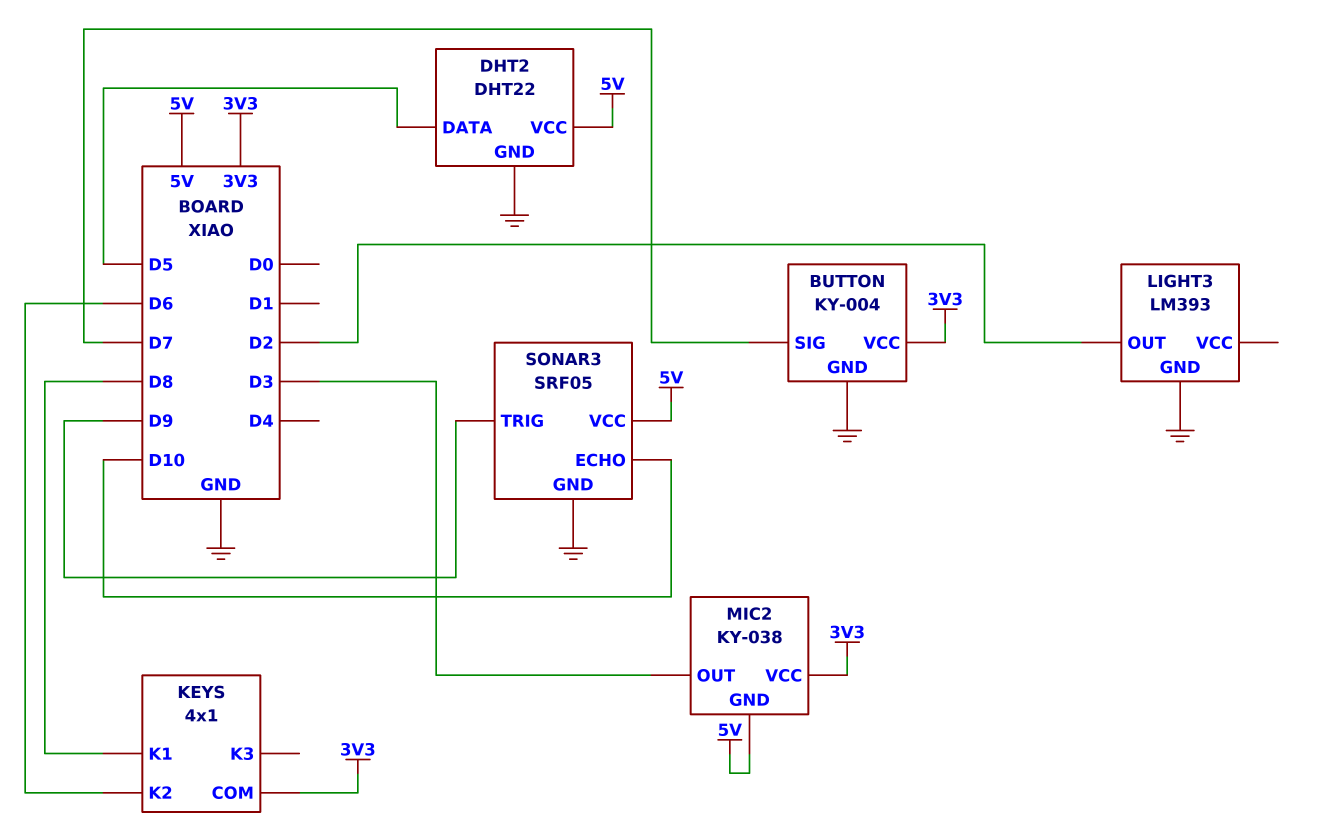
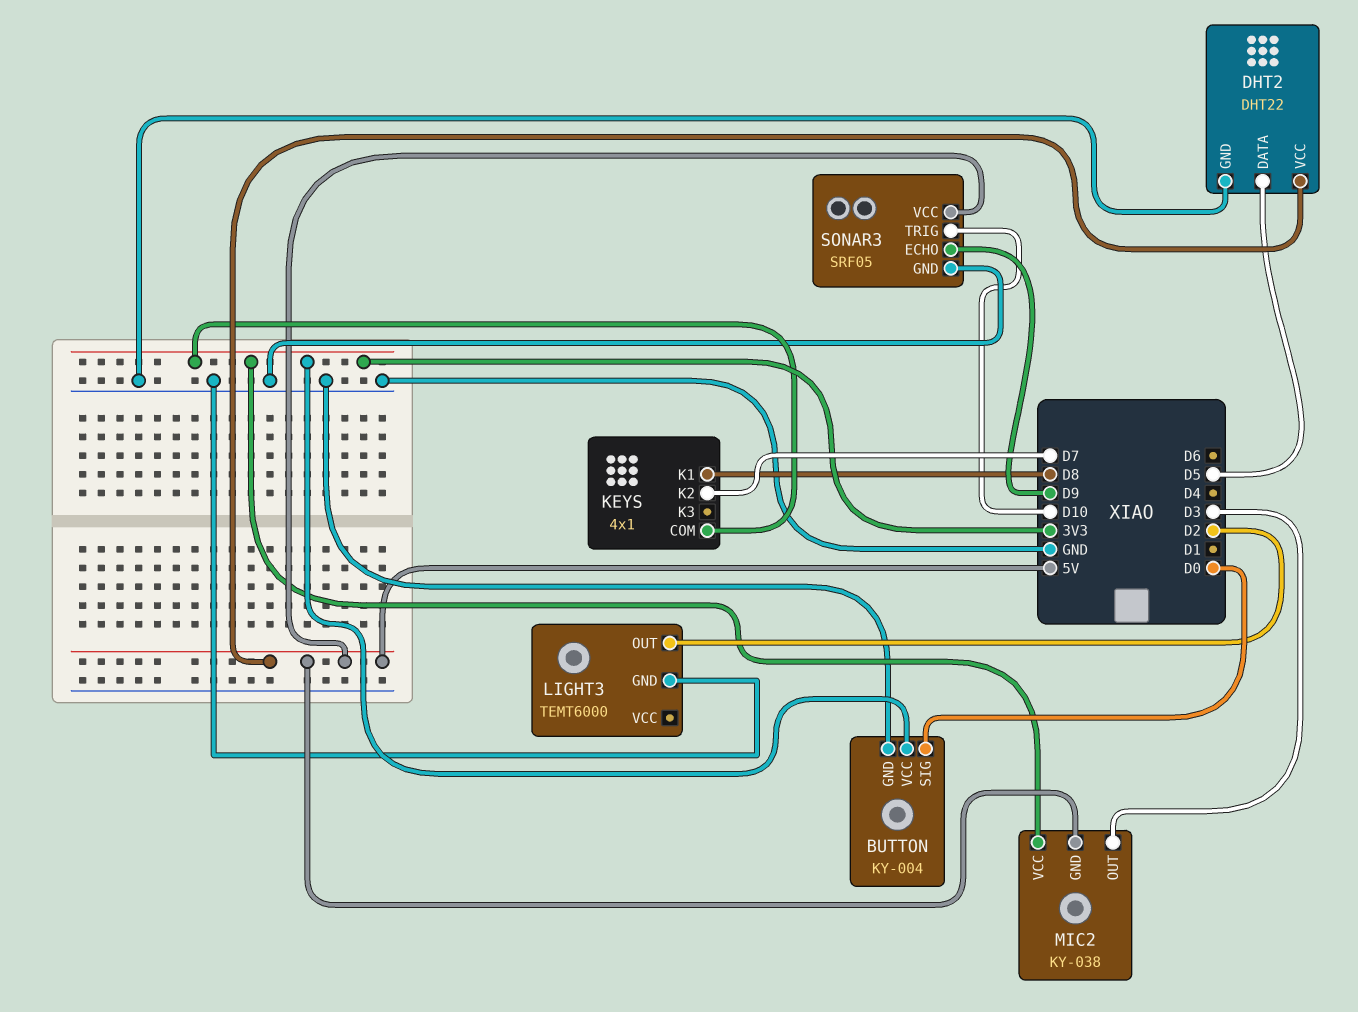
BUTTON pin SIG: D7 -> D0
KEYS pin K2: D6 -> D7
LIGHT3: LM393 -> TEMT6000
SONAR3 pin ECHO: D10 -> D9
SONAR3 pin TRIG: D9 -> D10

